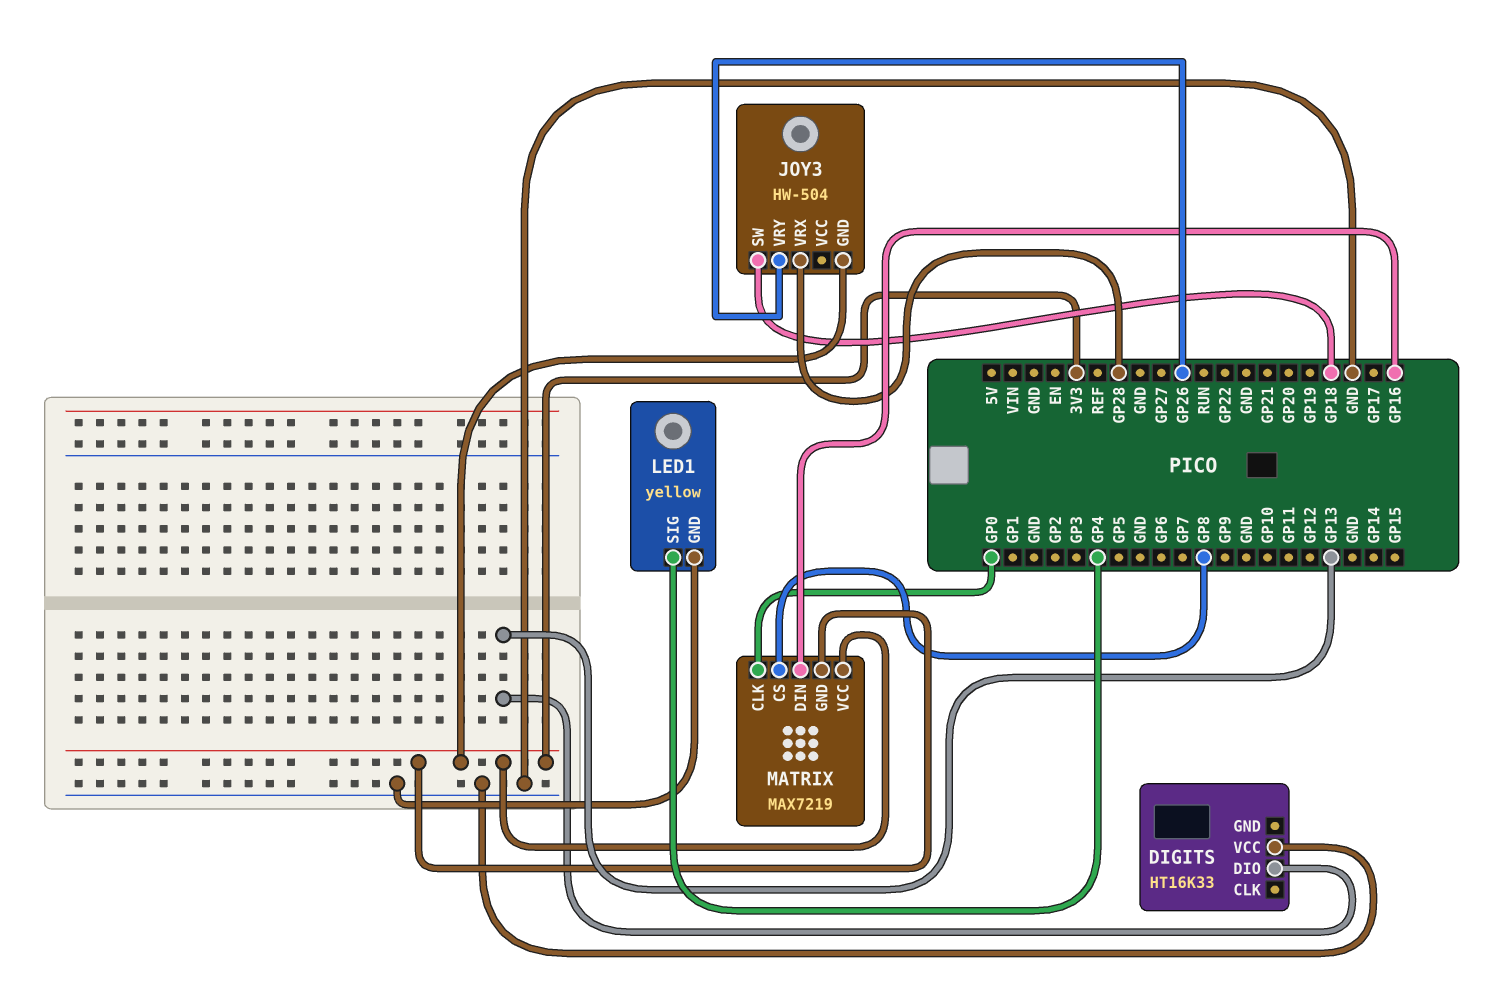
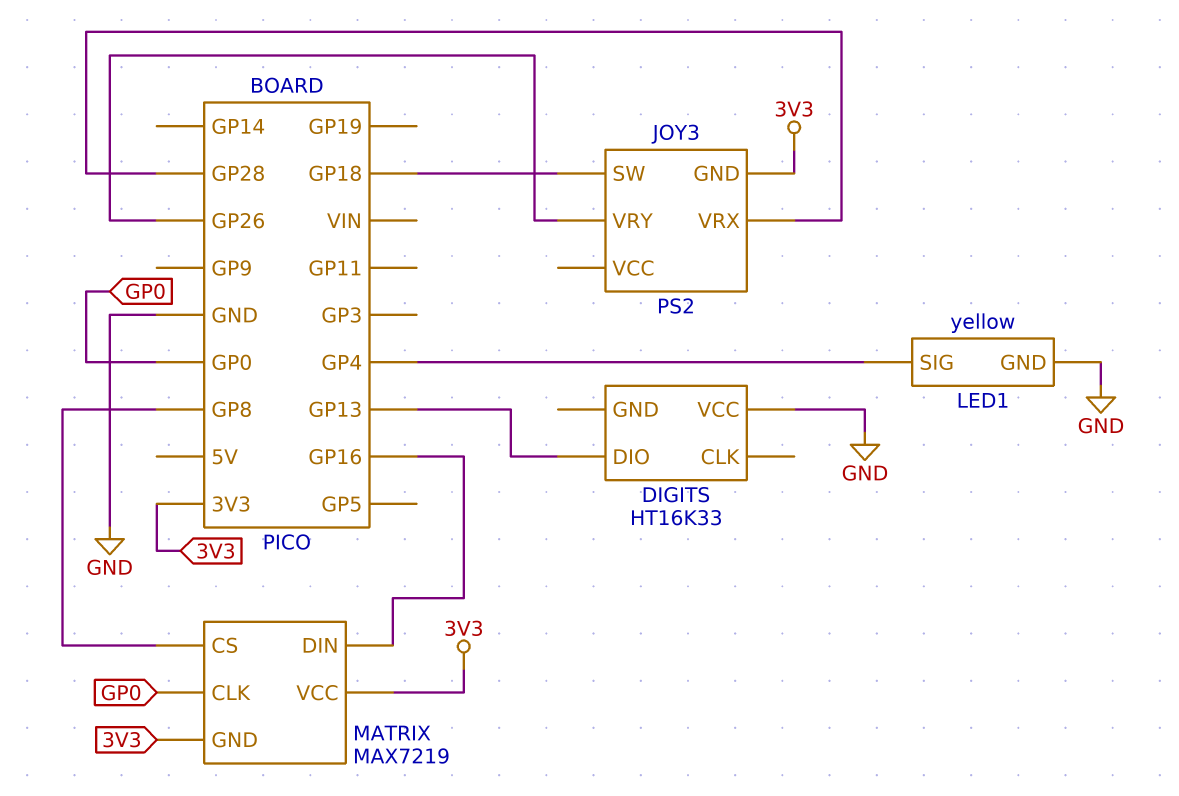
JOY3: HW-504 -> PS2

